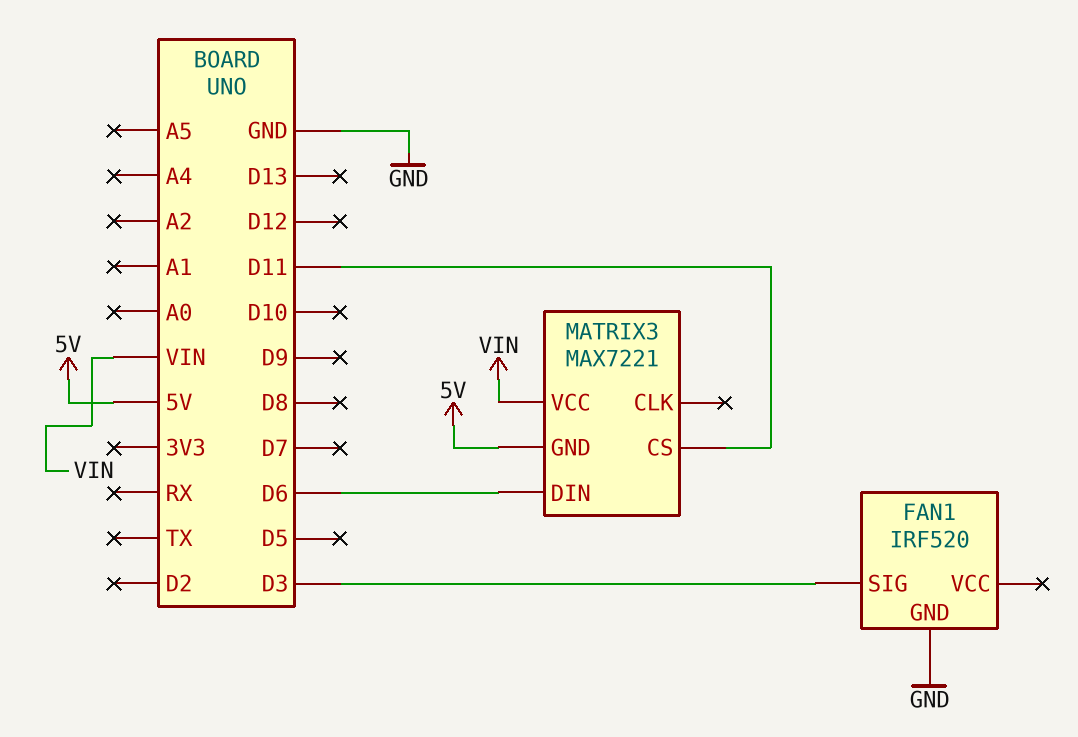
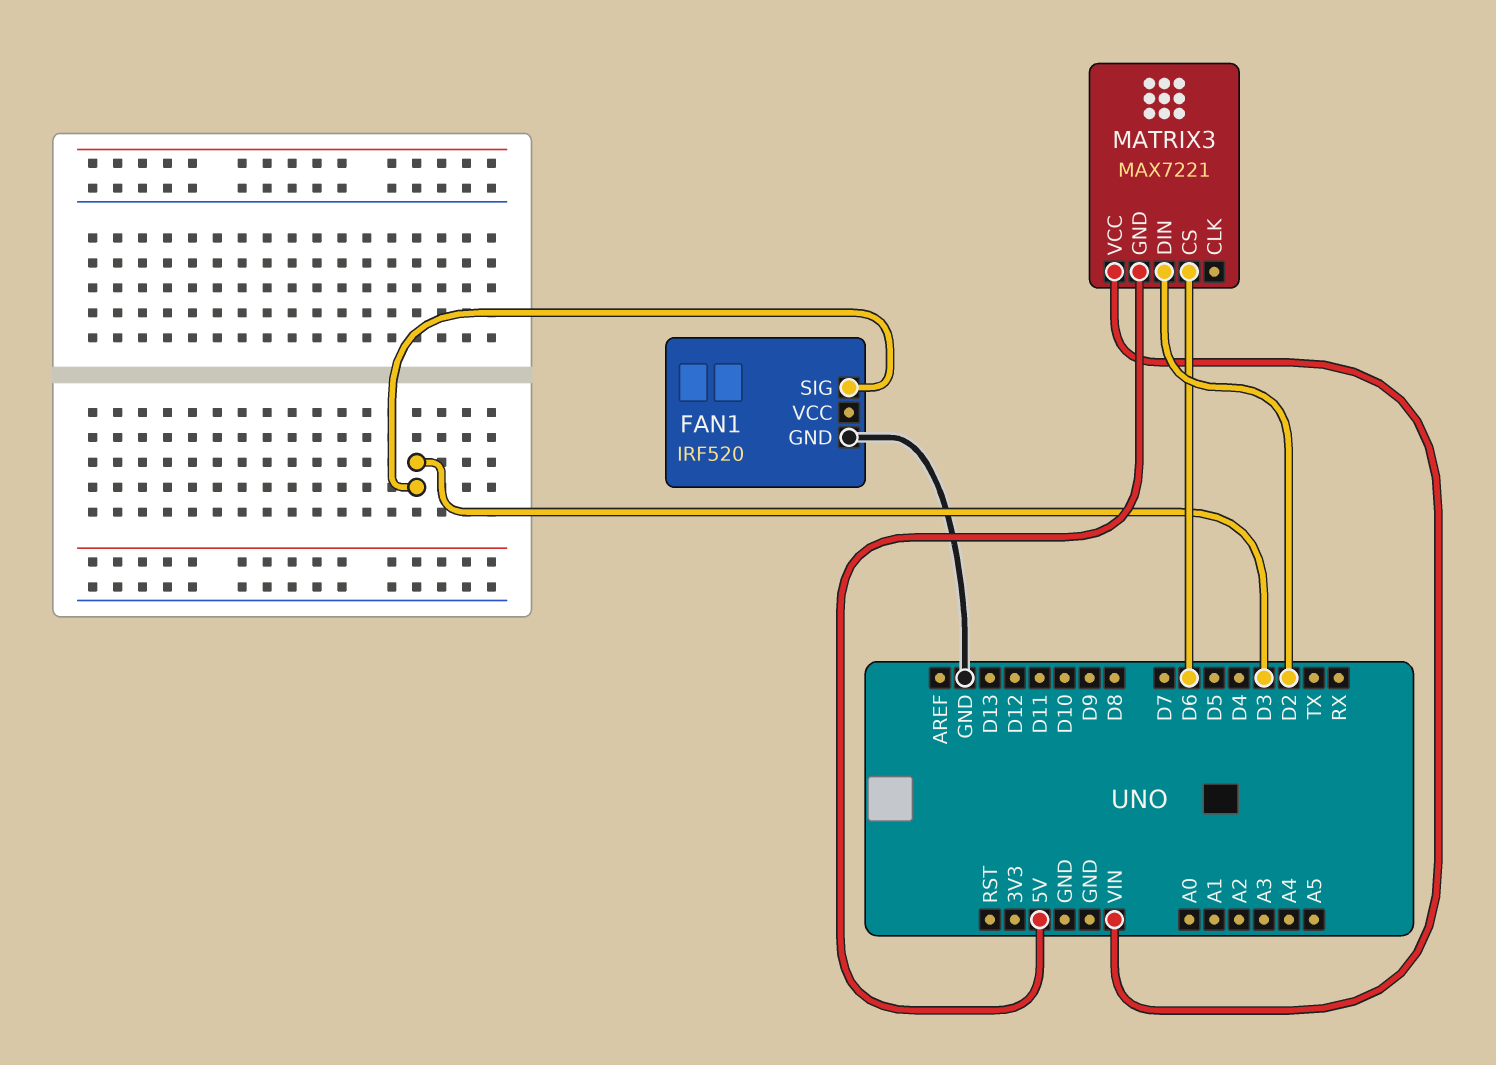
MATRIX3 pin CS: D11 -> D6
MATRIX3 pin DIN: D6 -> D2

